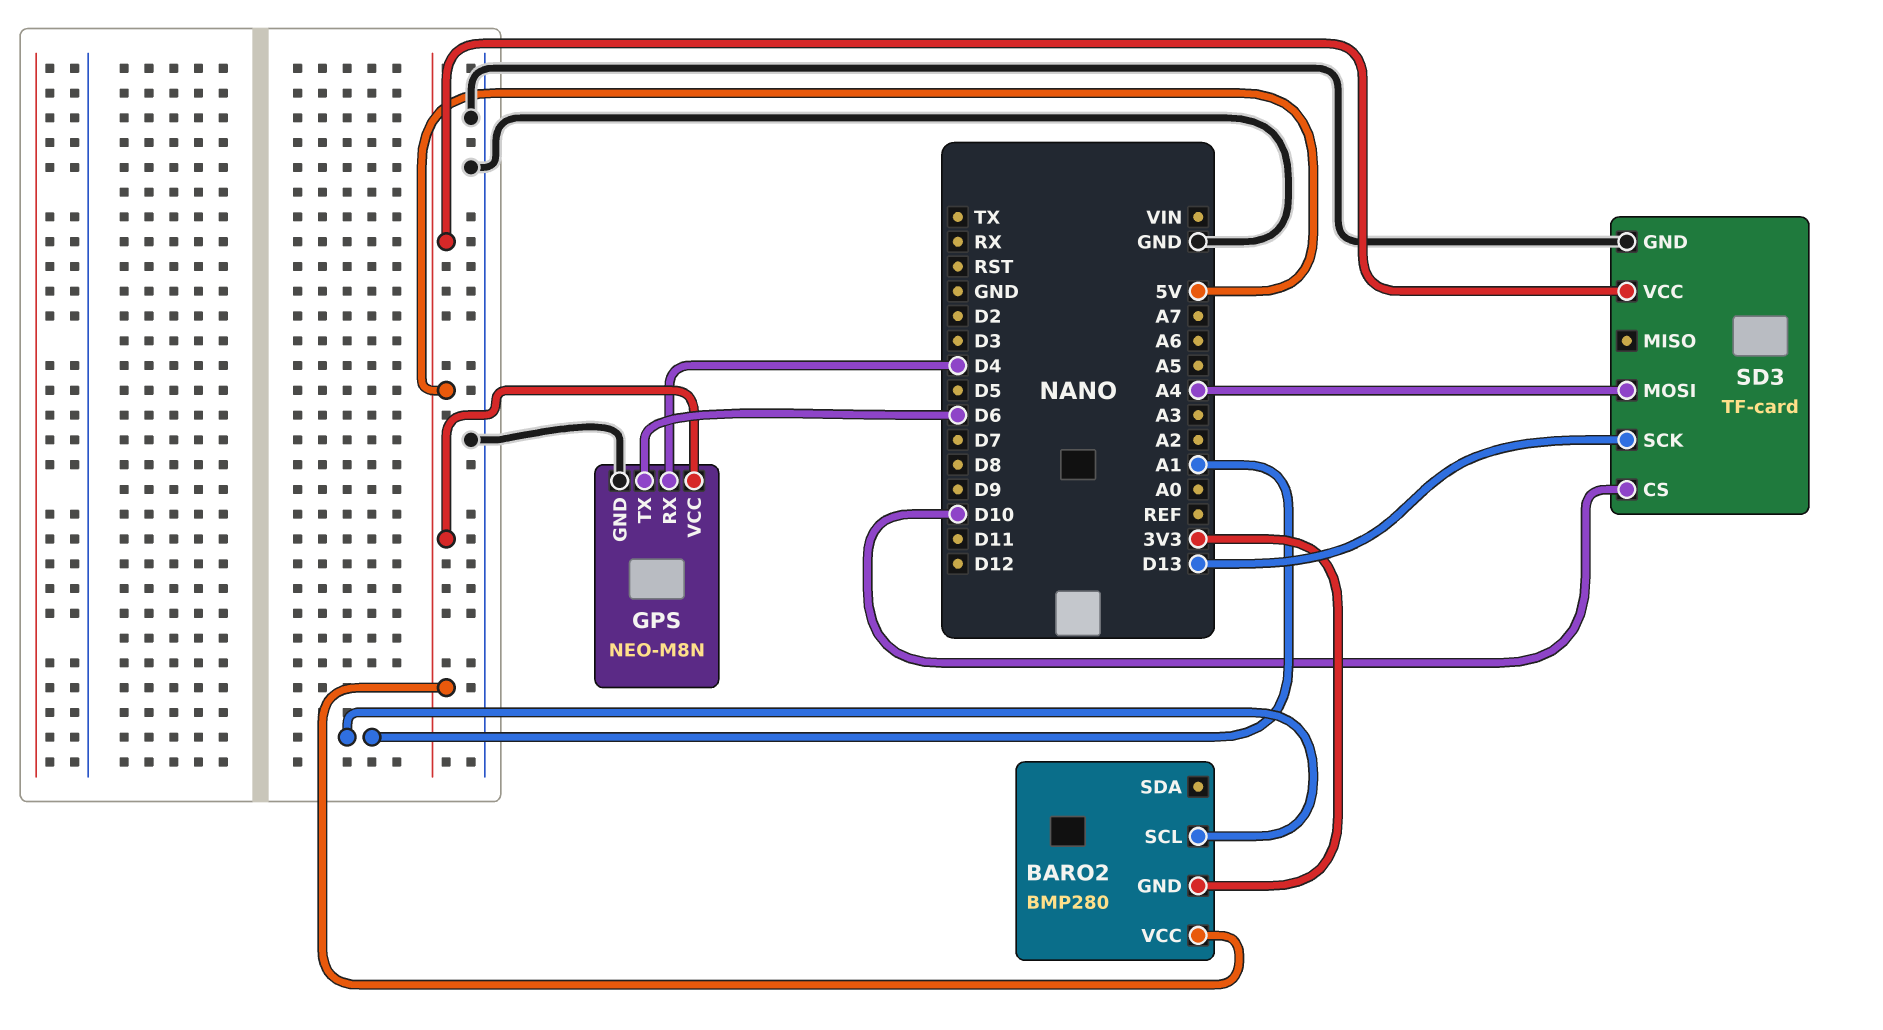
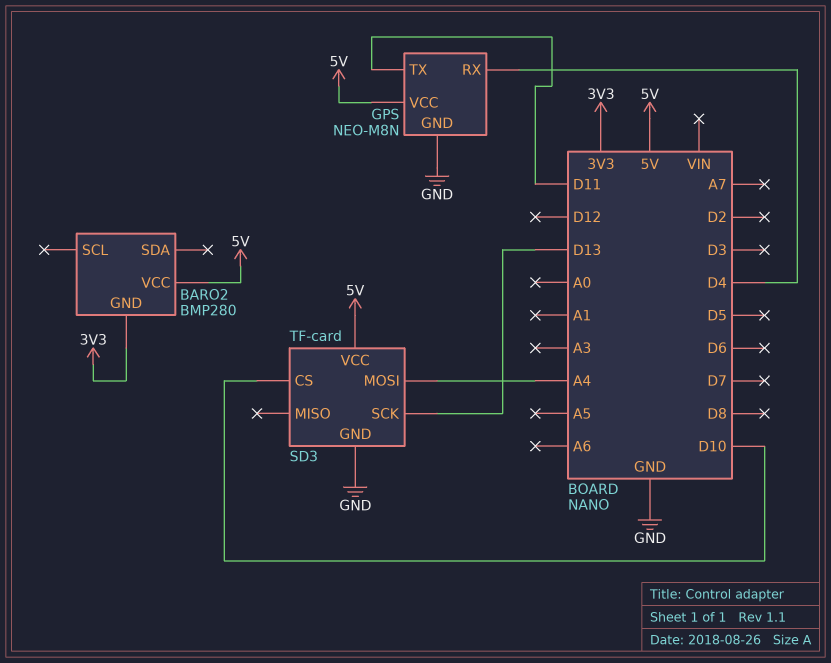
BARO2 pin SCL: A1 -> none
GPS pin TX: D6 -> D11

